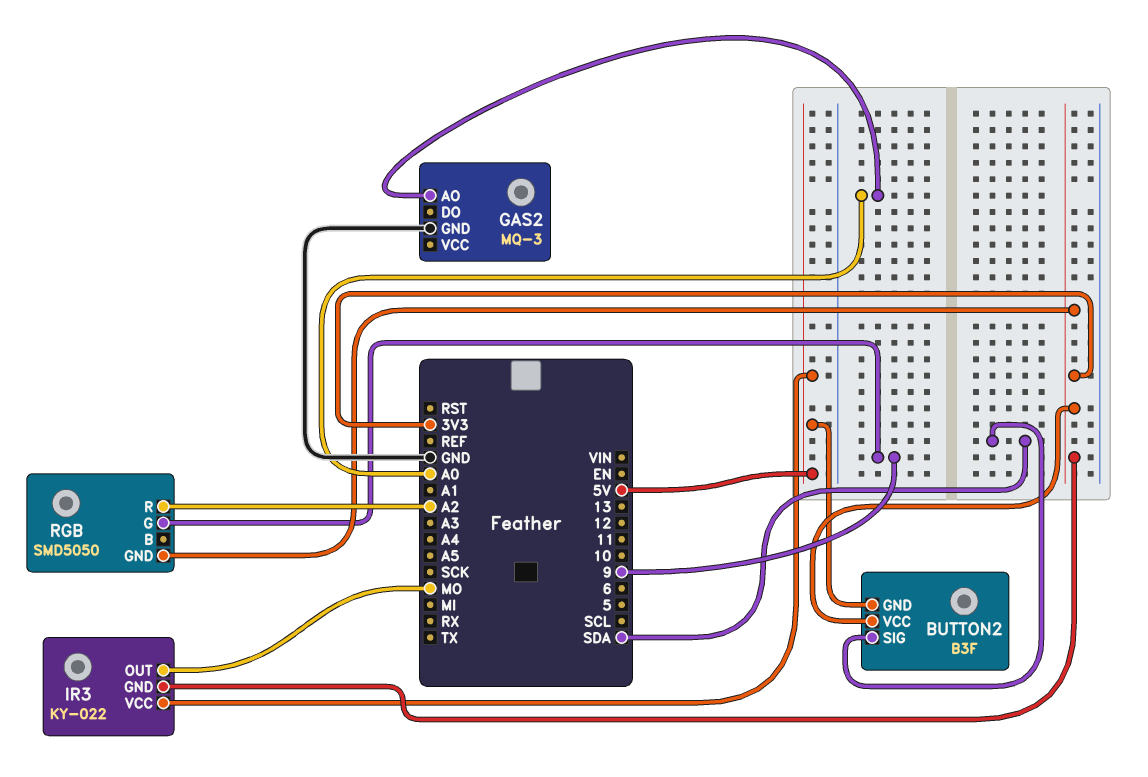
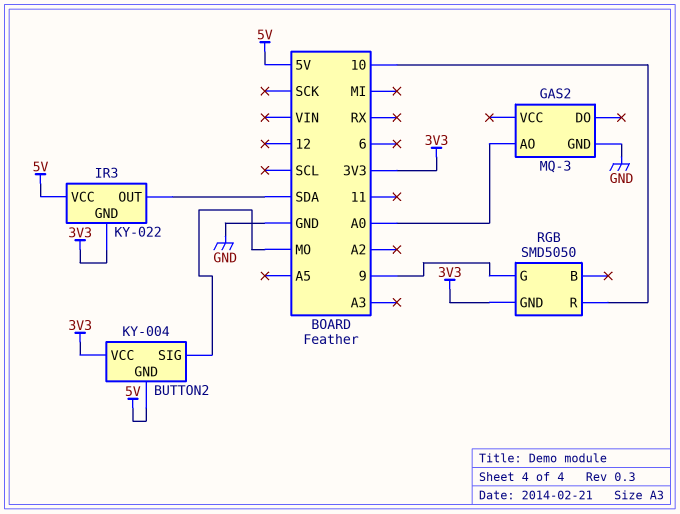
BUTTON2: B3F -> KY-004
BUTTON2 pin SIG: SDA -> MO
IR3 pin OUT: MO -> SDA
RGB pin R: A2 -> 10

